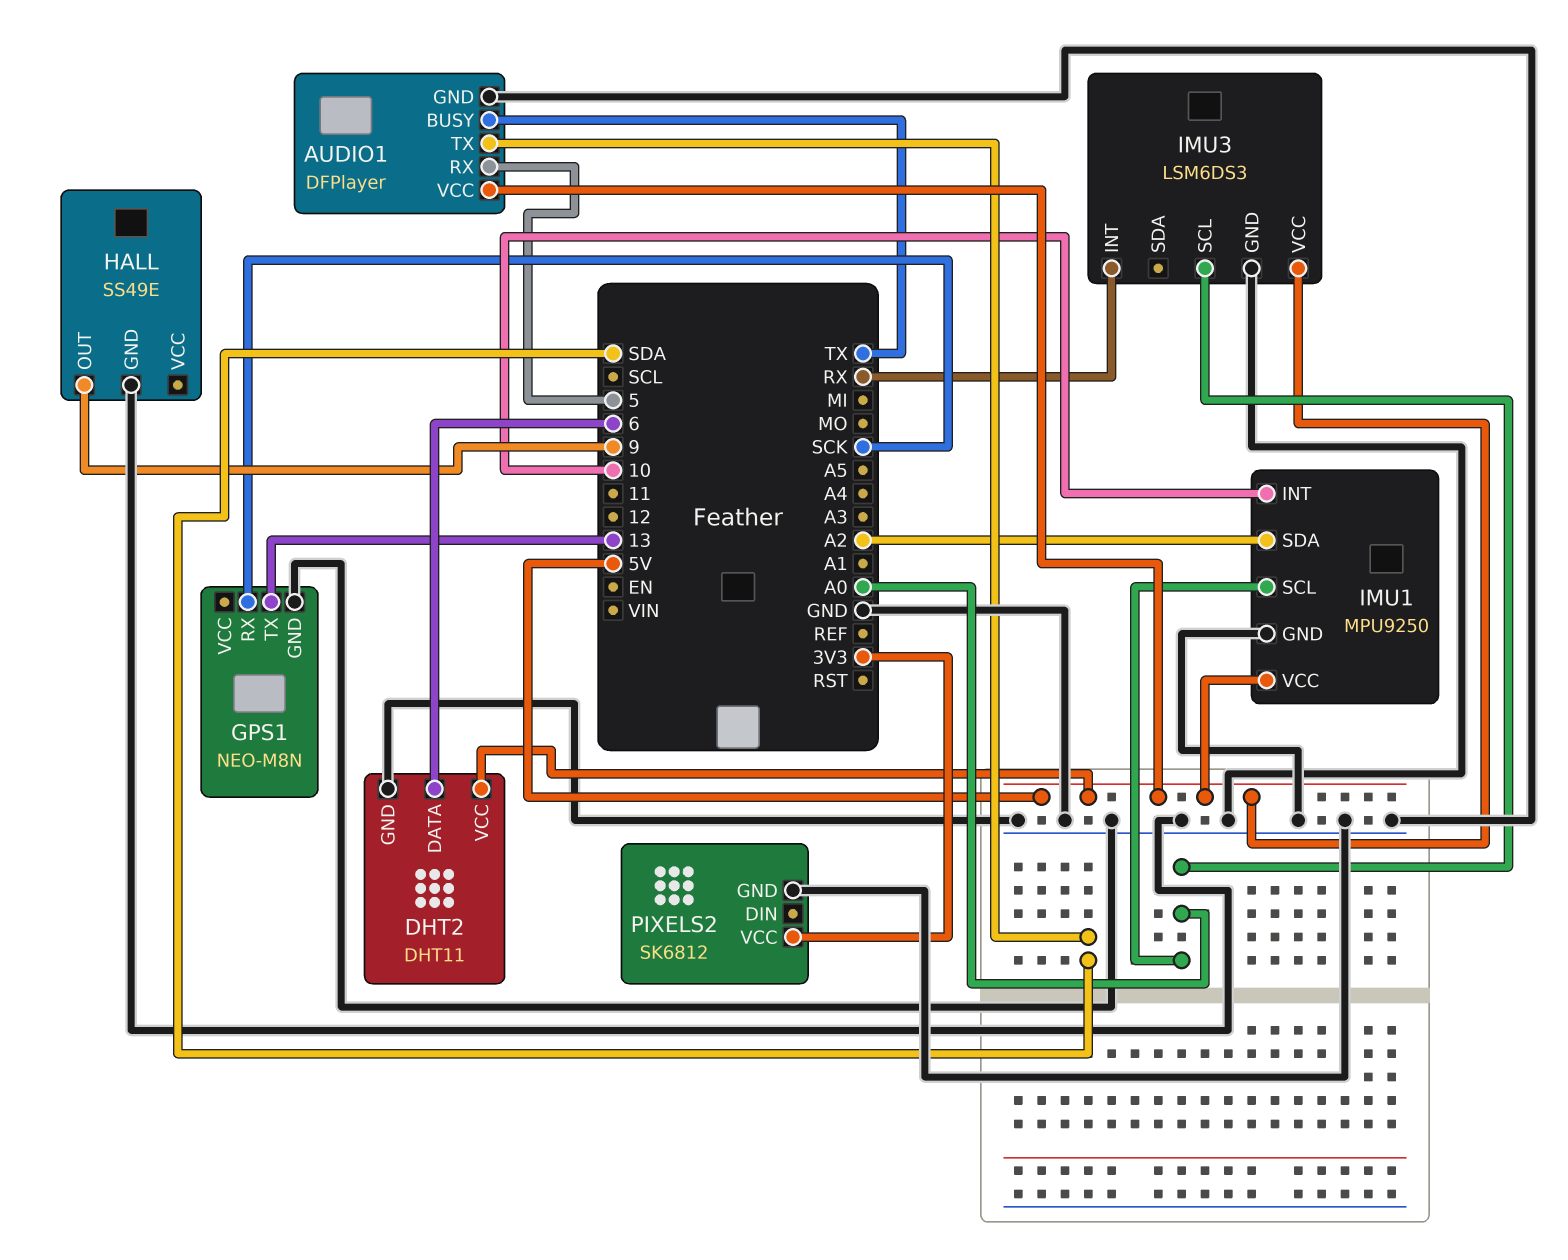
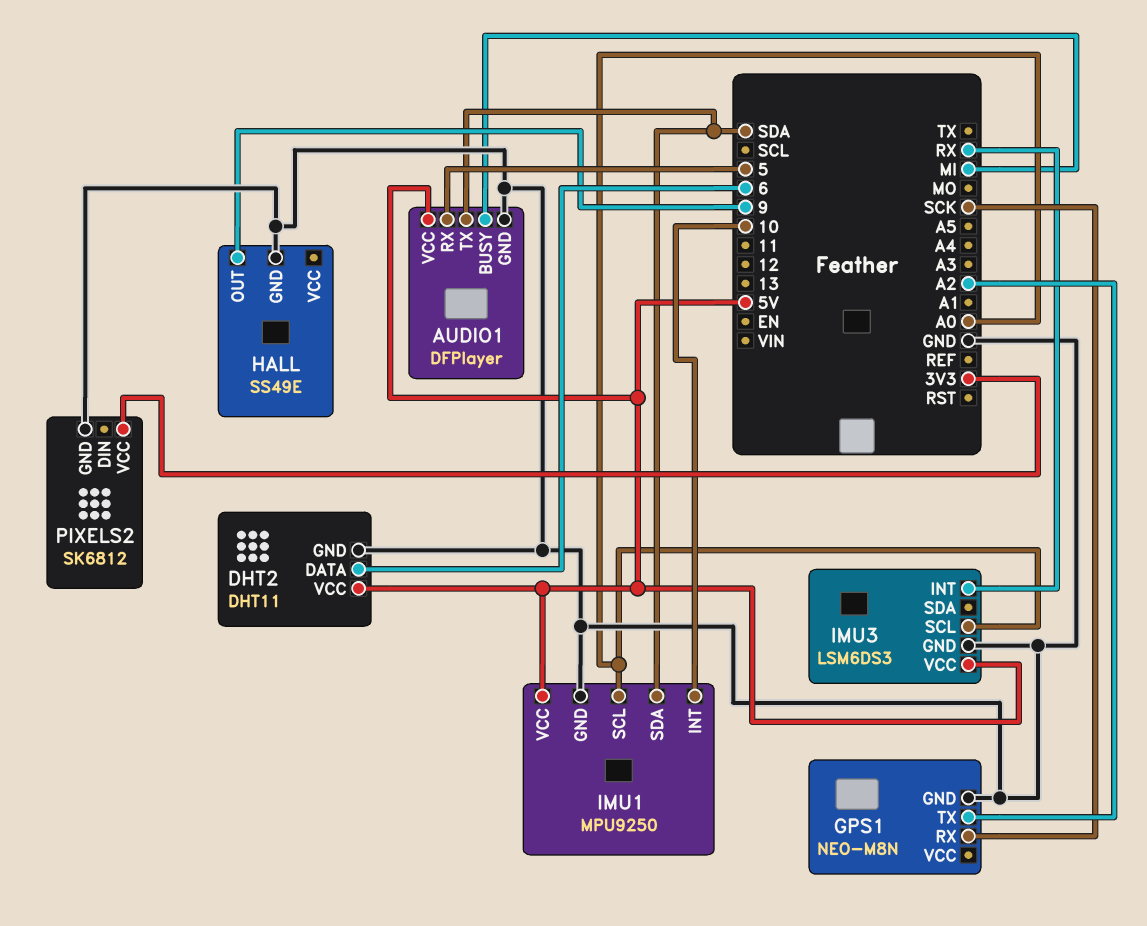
AUDIO1 pin BUSY: TX -> MI
GPS1 pin TX: 13 -> A2
IMU1 pin SDA: A2 -> SDA

